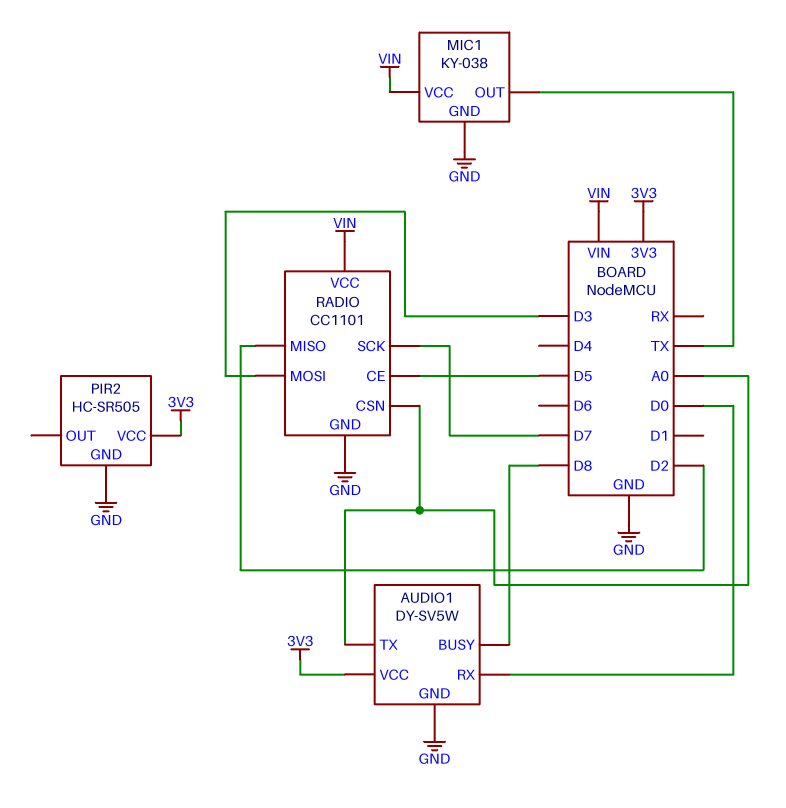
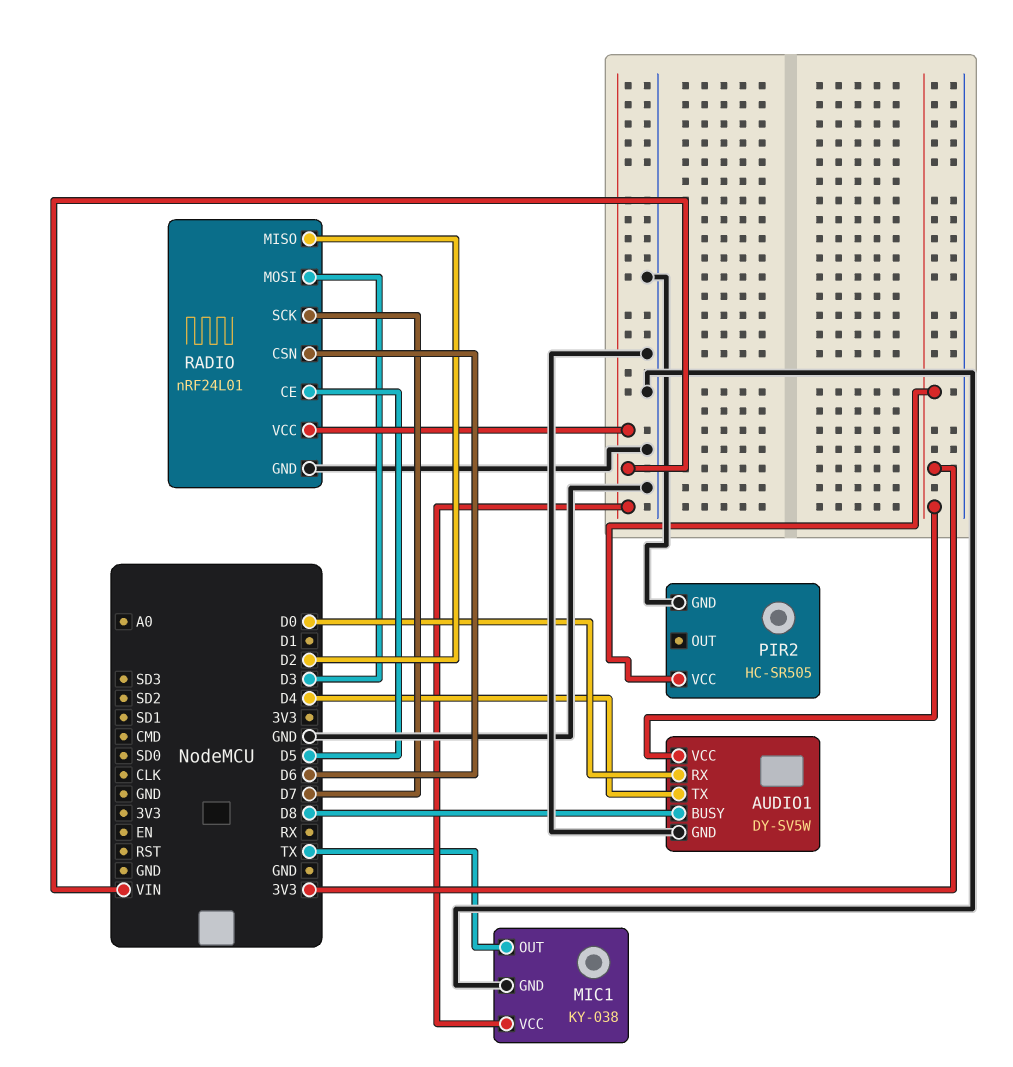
AUDIO1 pin TX: A0 -> D4
RADIO: CC1101 -> nRF24L01
RADIO pin CSN: A0 -> D6

